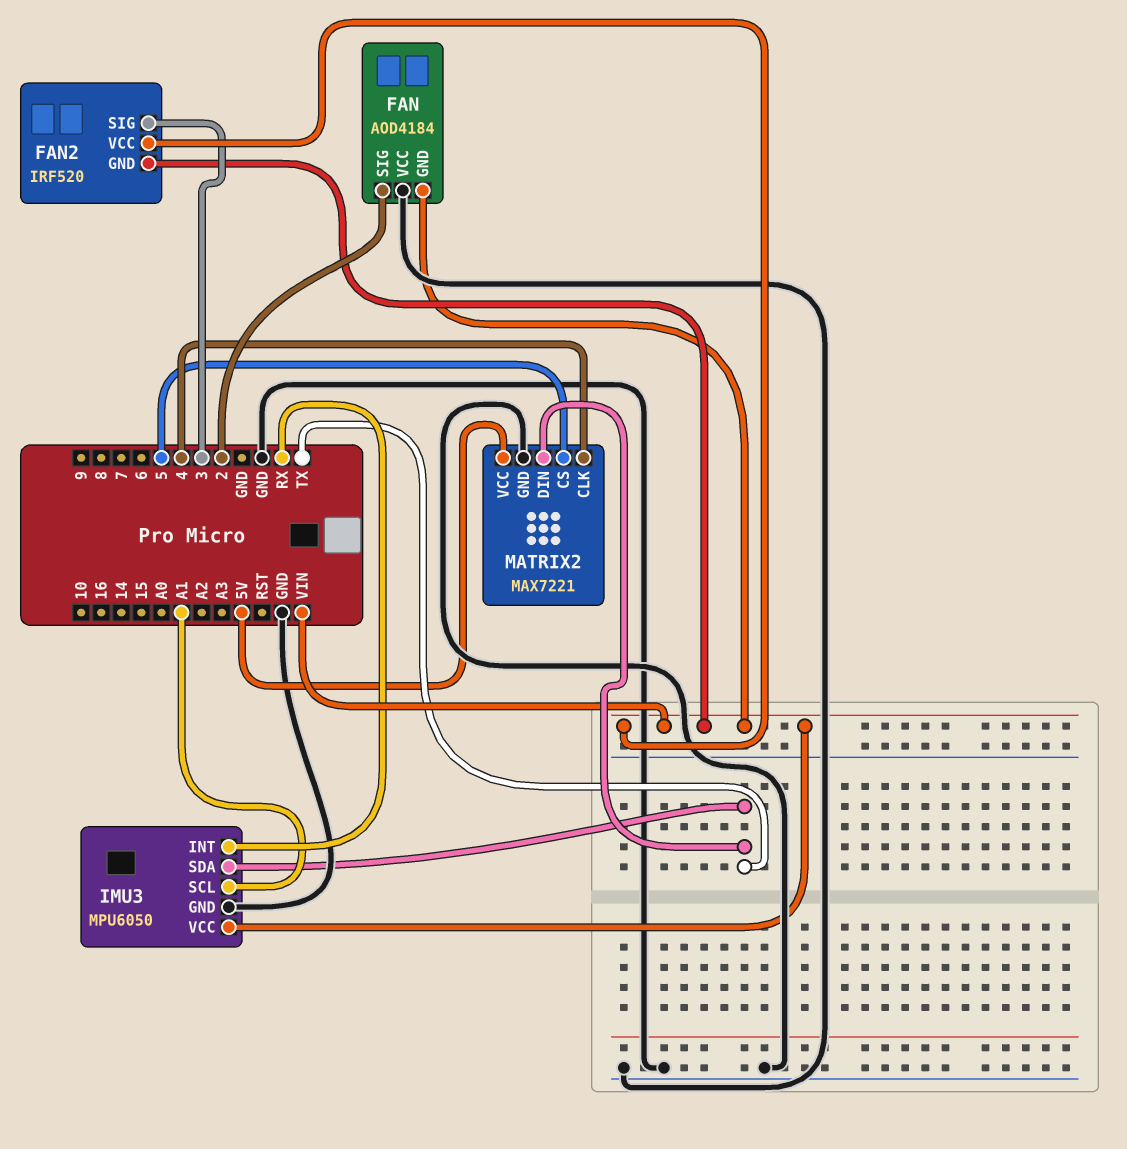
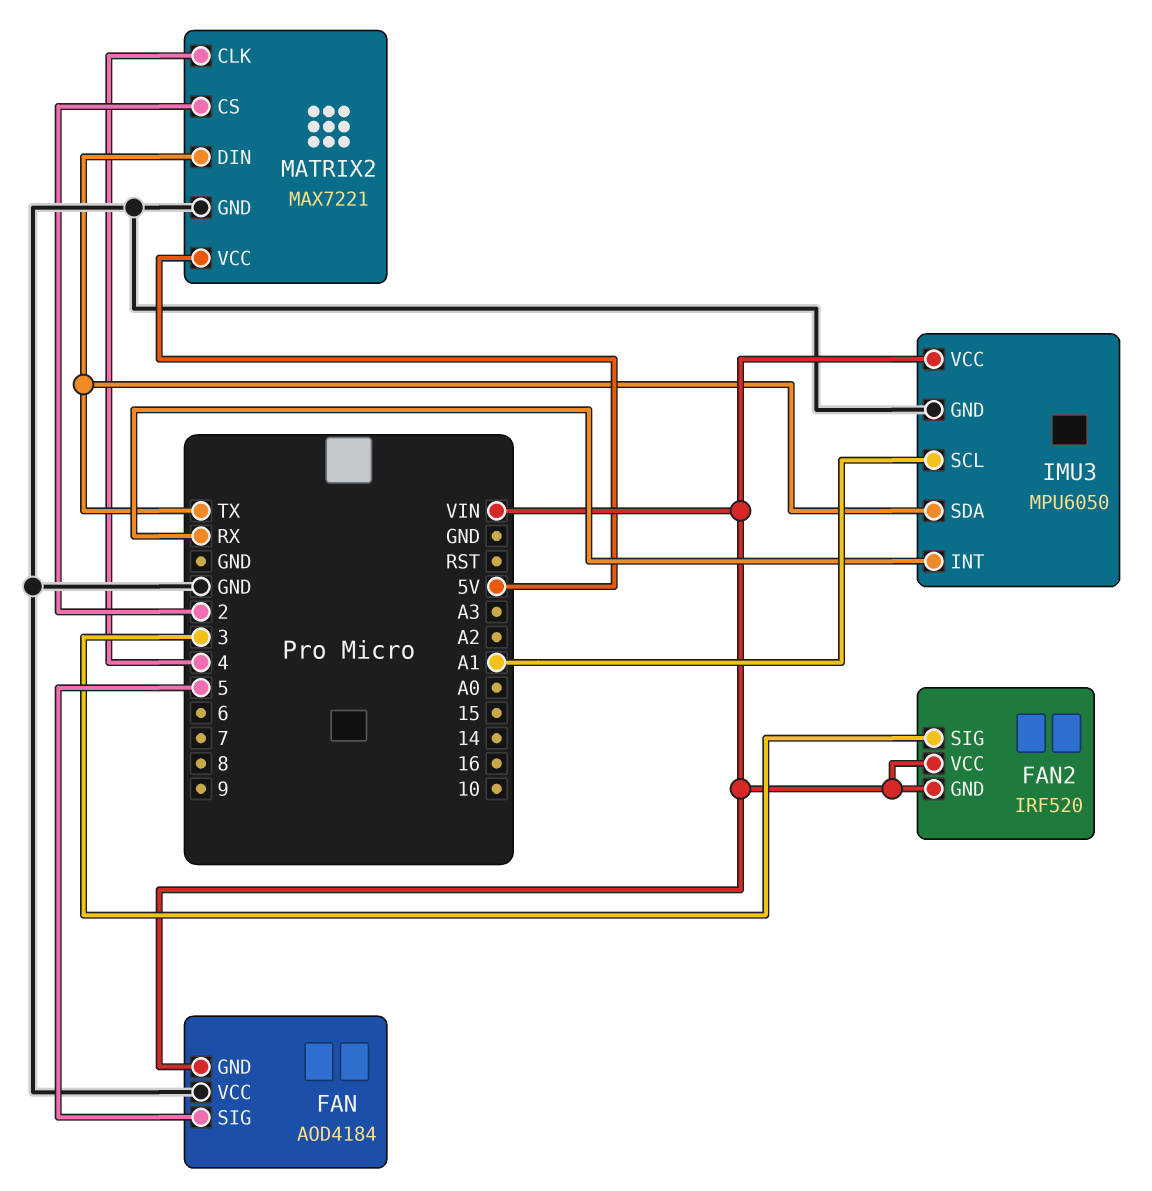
FAN pin SIG: 2 -> 5
MATRIX2 pin CS: 5 -> 2

